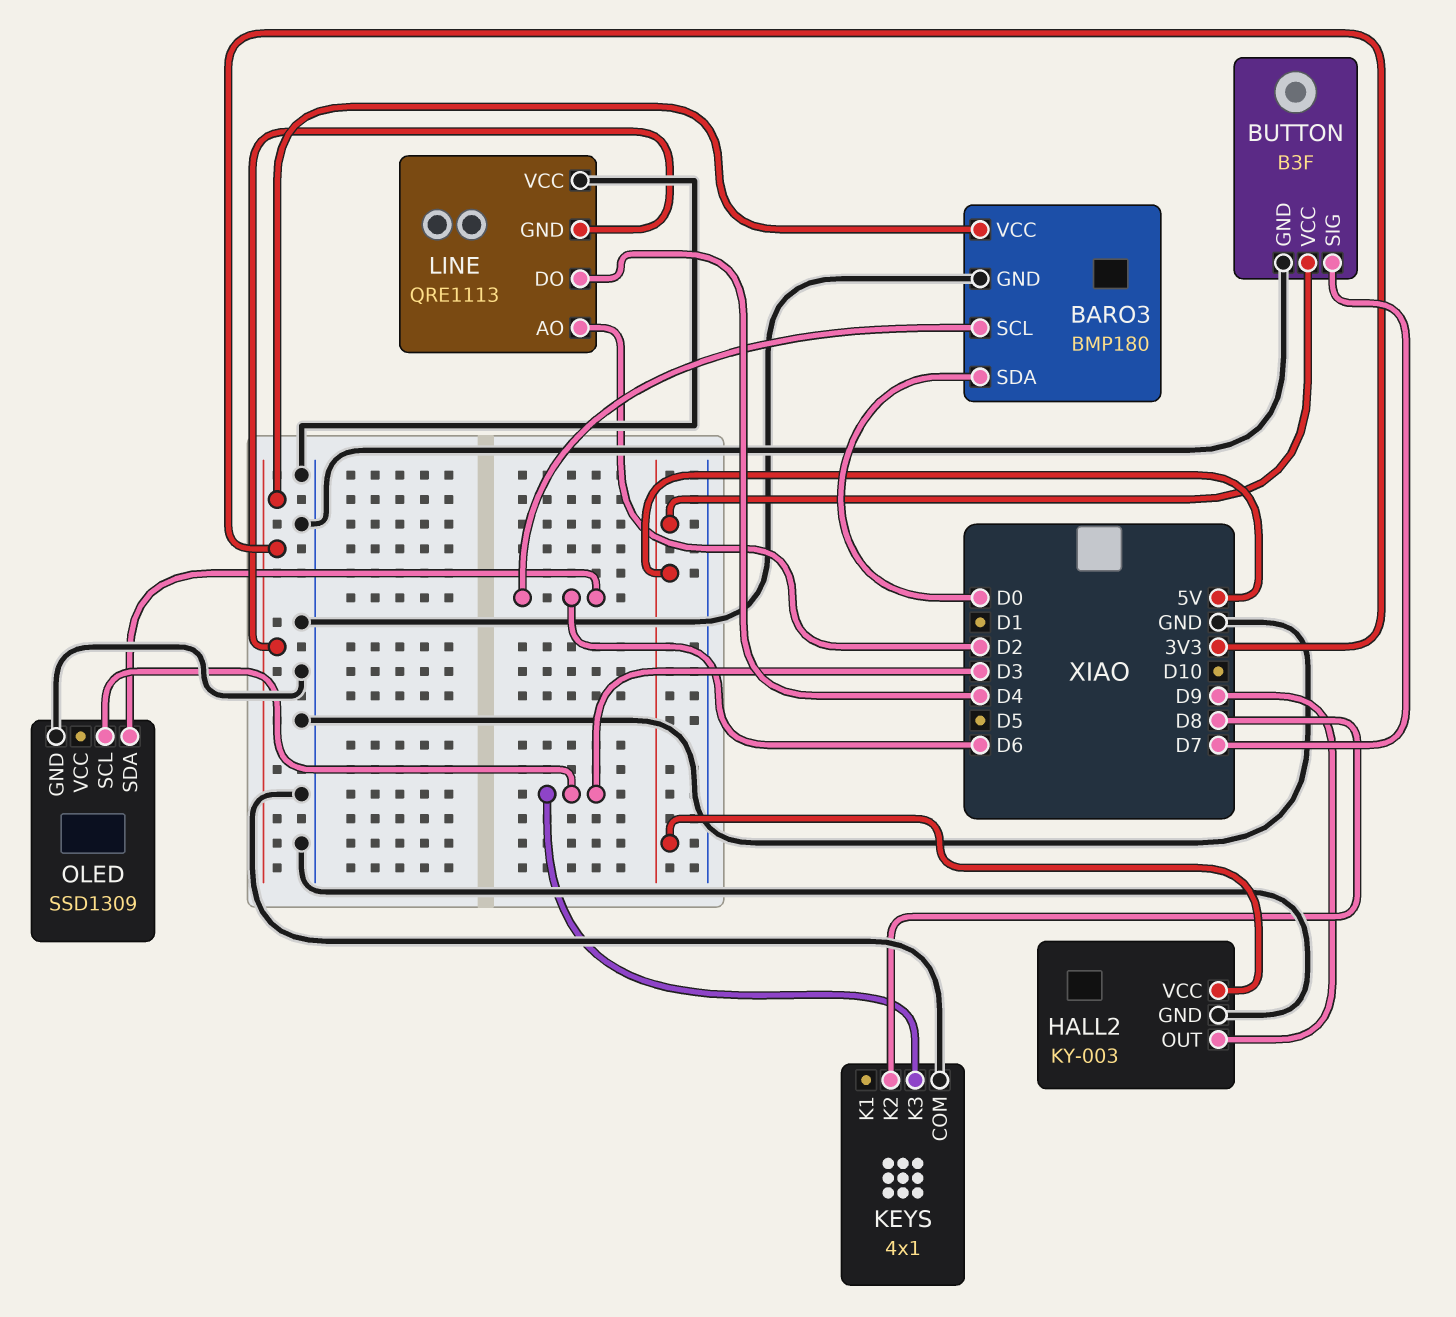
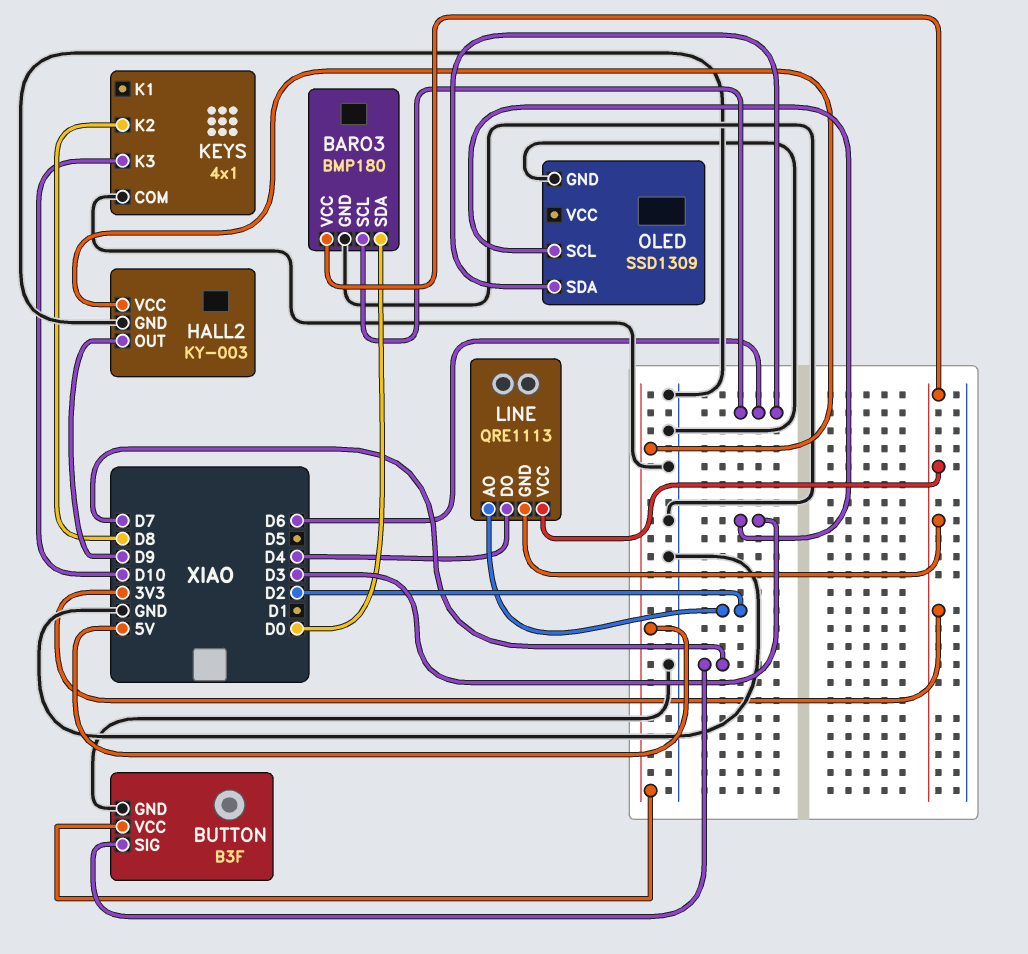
KEYS pin K3: D3 -> D10
LINE pin VCC: GND -> 3V3

